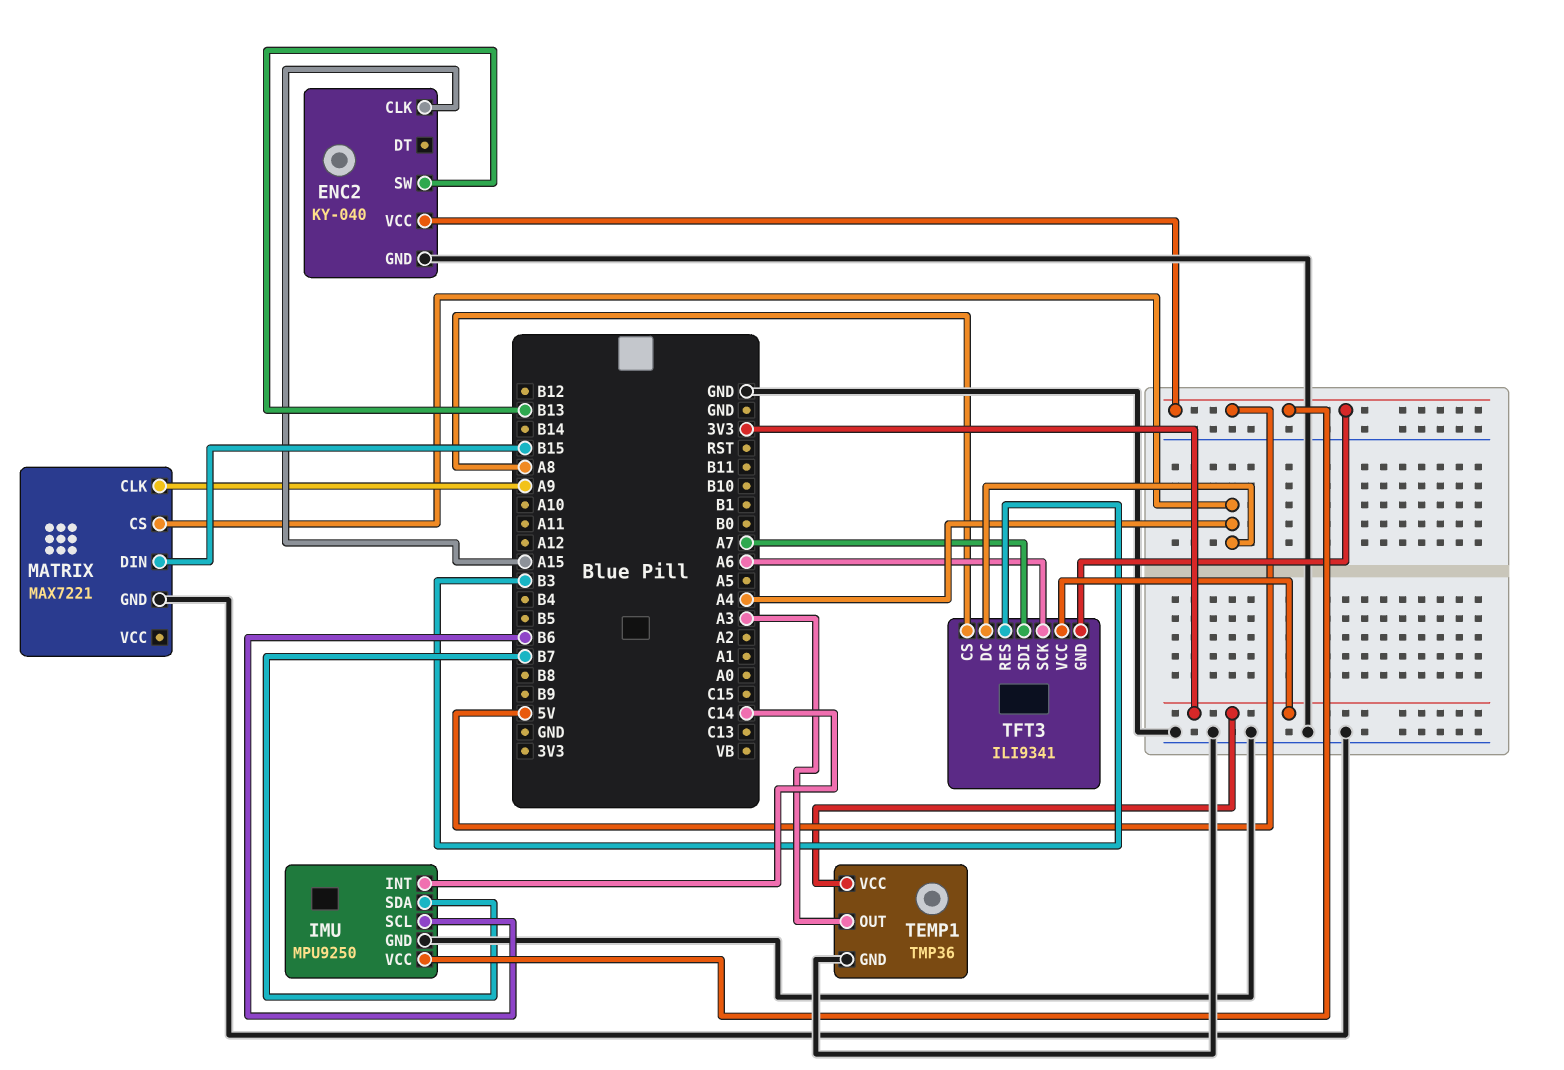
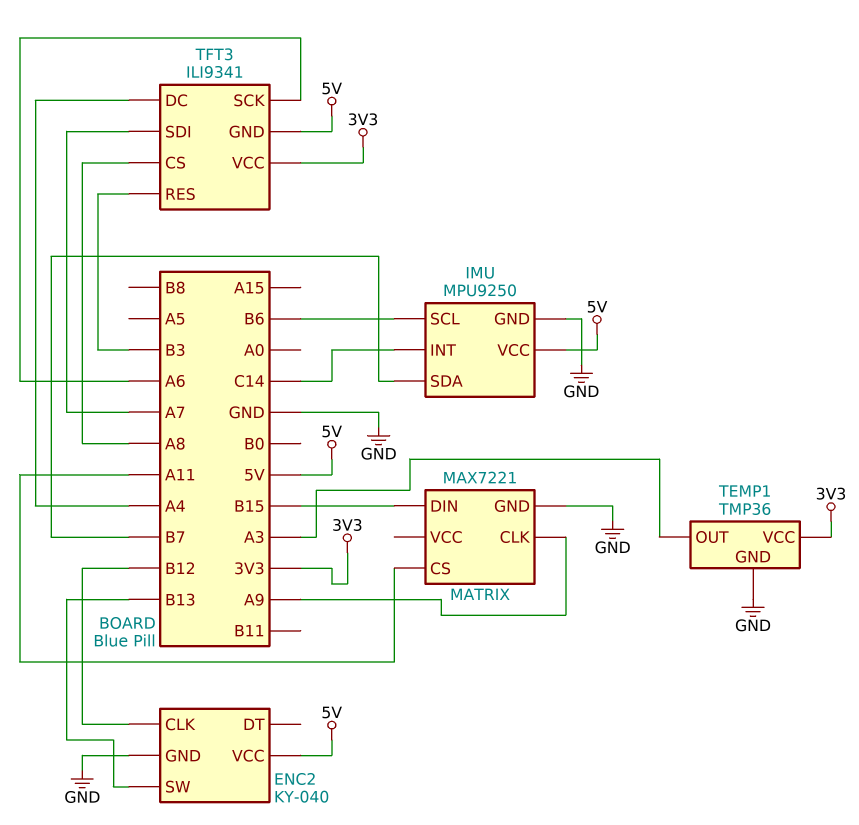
ENC2 pin CLK: A15 -> B12
MATRIX pin CS: A4 -> A11

